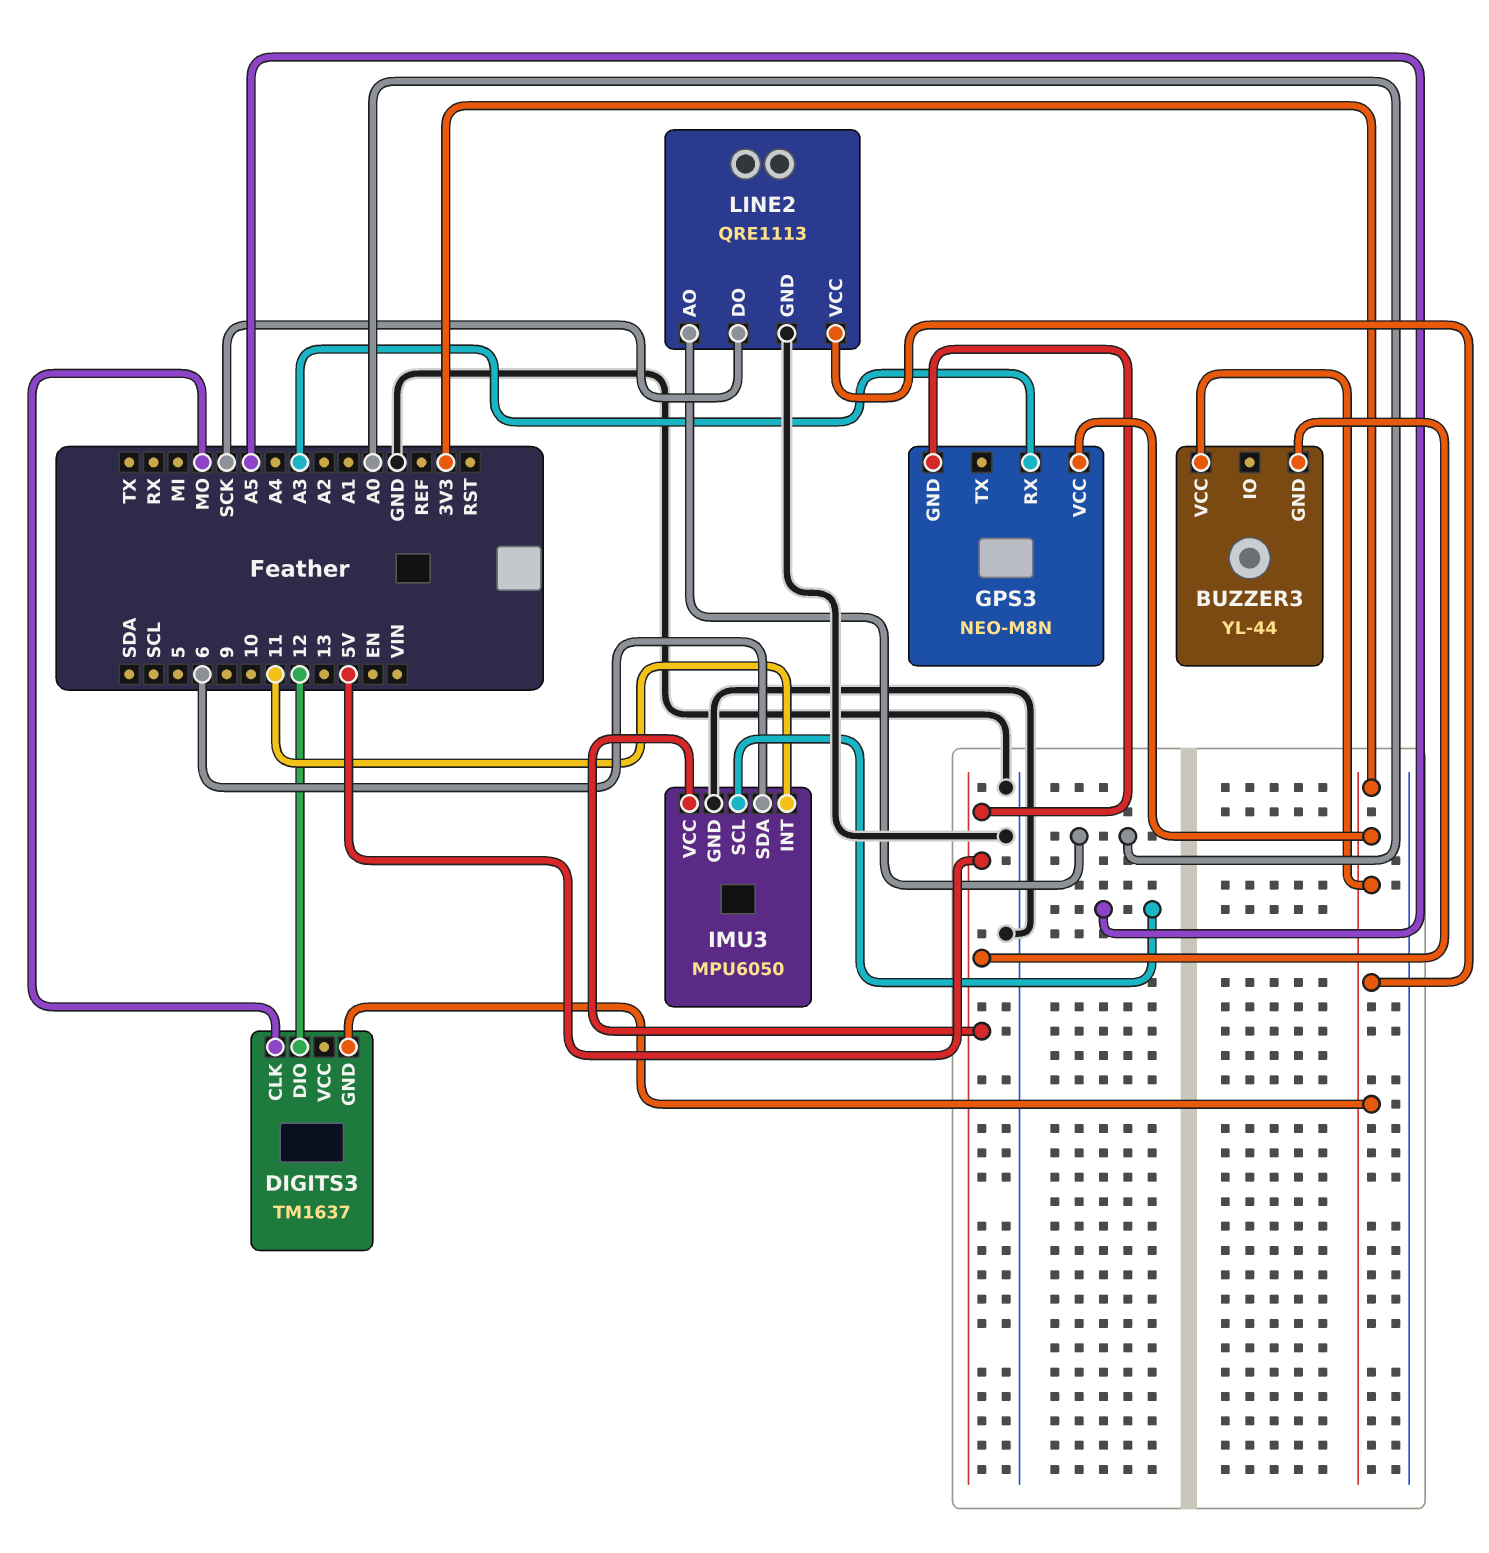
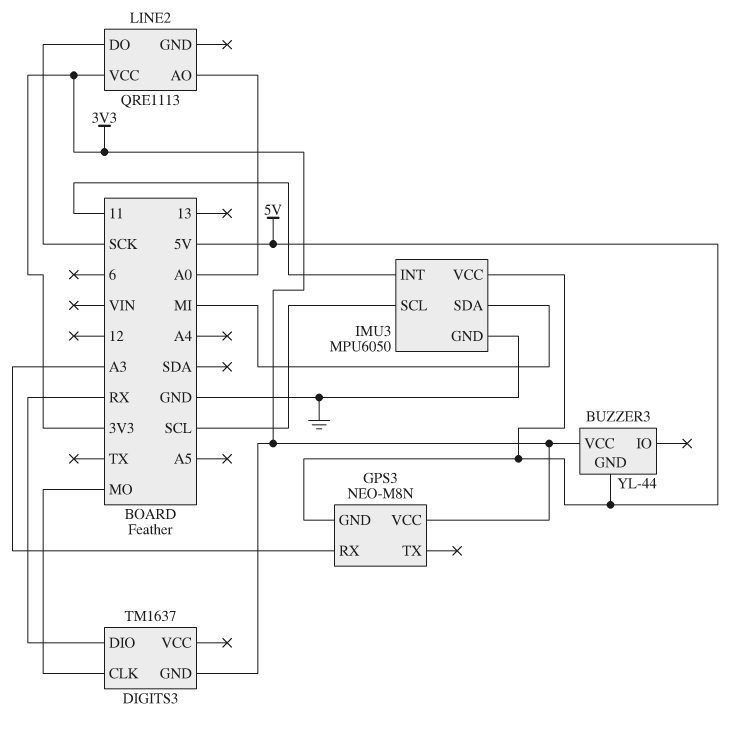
DIGITS3 pin DIO: 12 -> RX
IMU3 pin SCL: A5 -> SCL
IMU3 pin SDA: 6 -> MI
LINE2 pin GND: GND -> none

